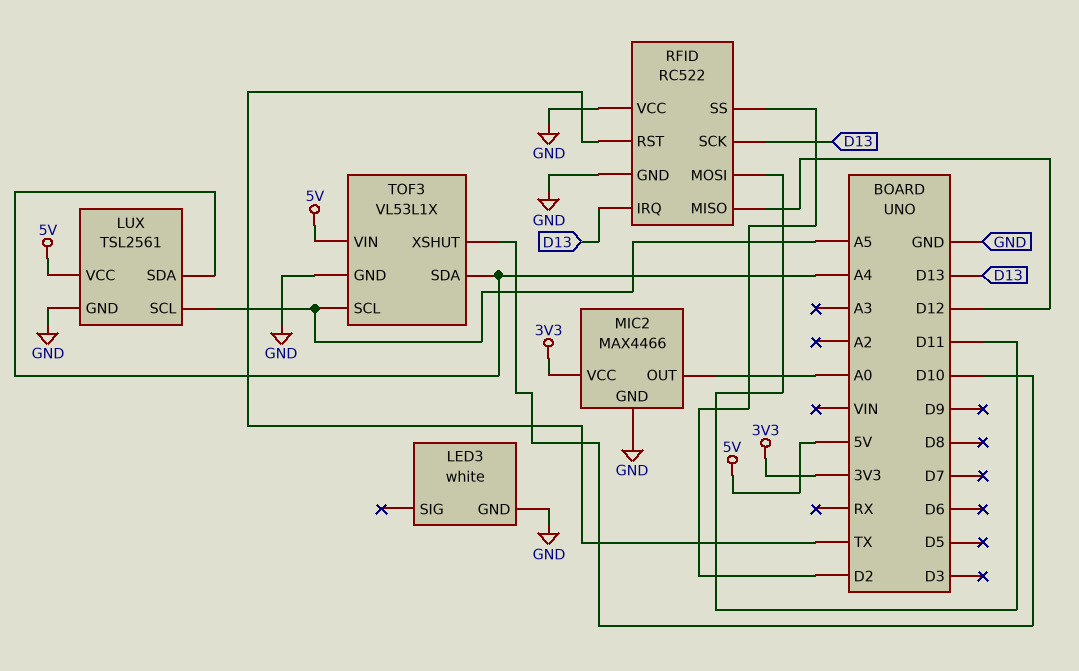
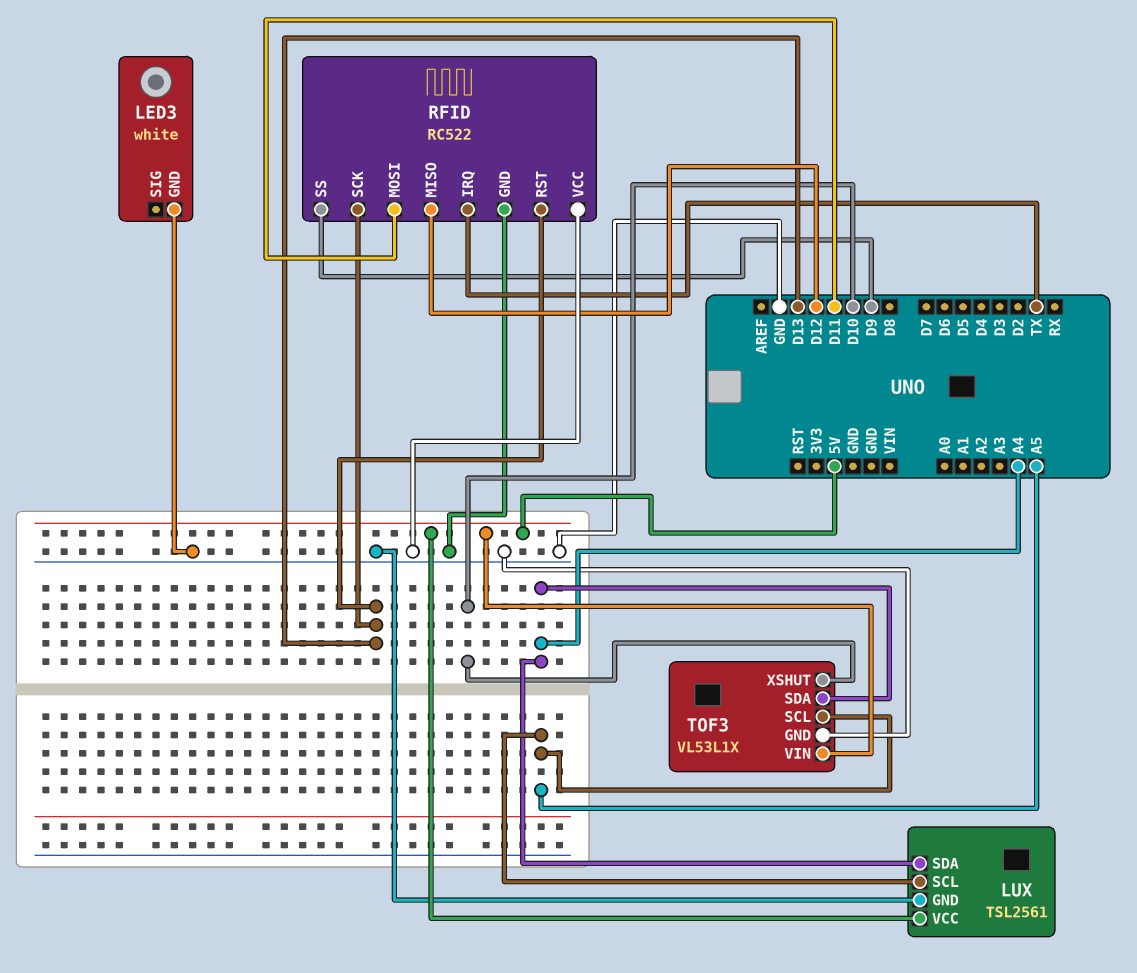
MIC2: MAX4466 -> none
MIC2 pin GND: GND -> none
MIC2 pin OUT: A0 -> none
MIC2 pin VCC: 3V3 -> none
RFID pin IRQ: D13 -> TX
RFID pin RST: TX -> D13
RFID pin SS: D2 -> D9

